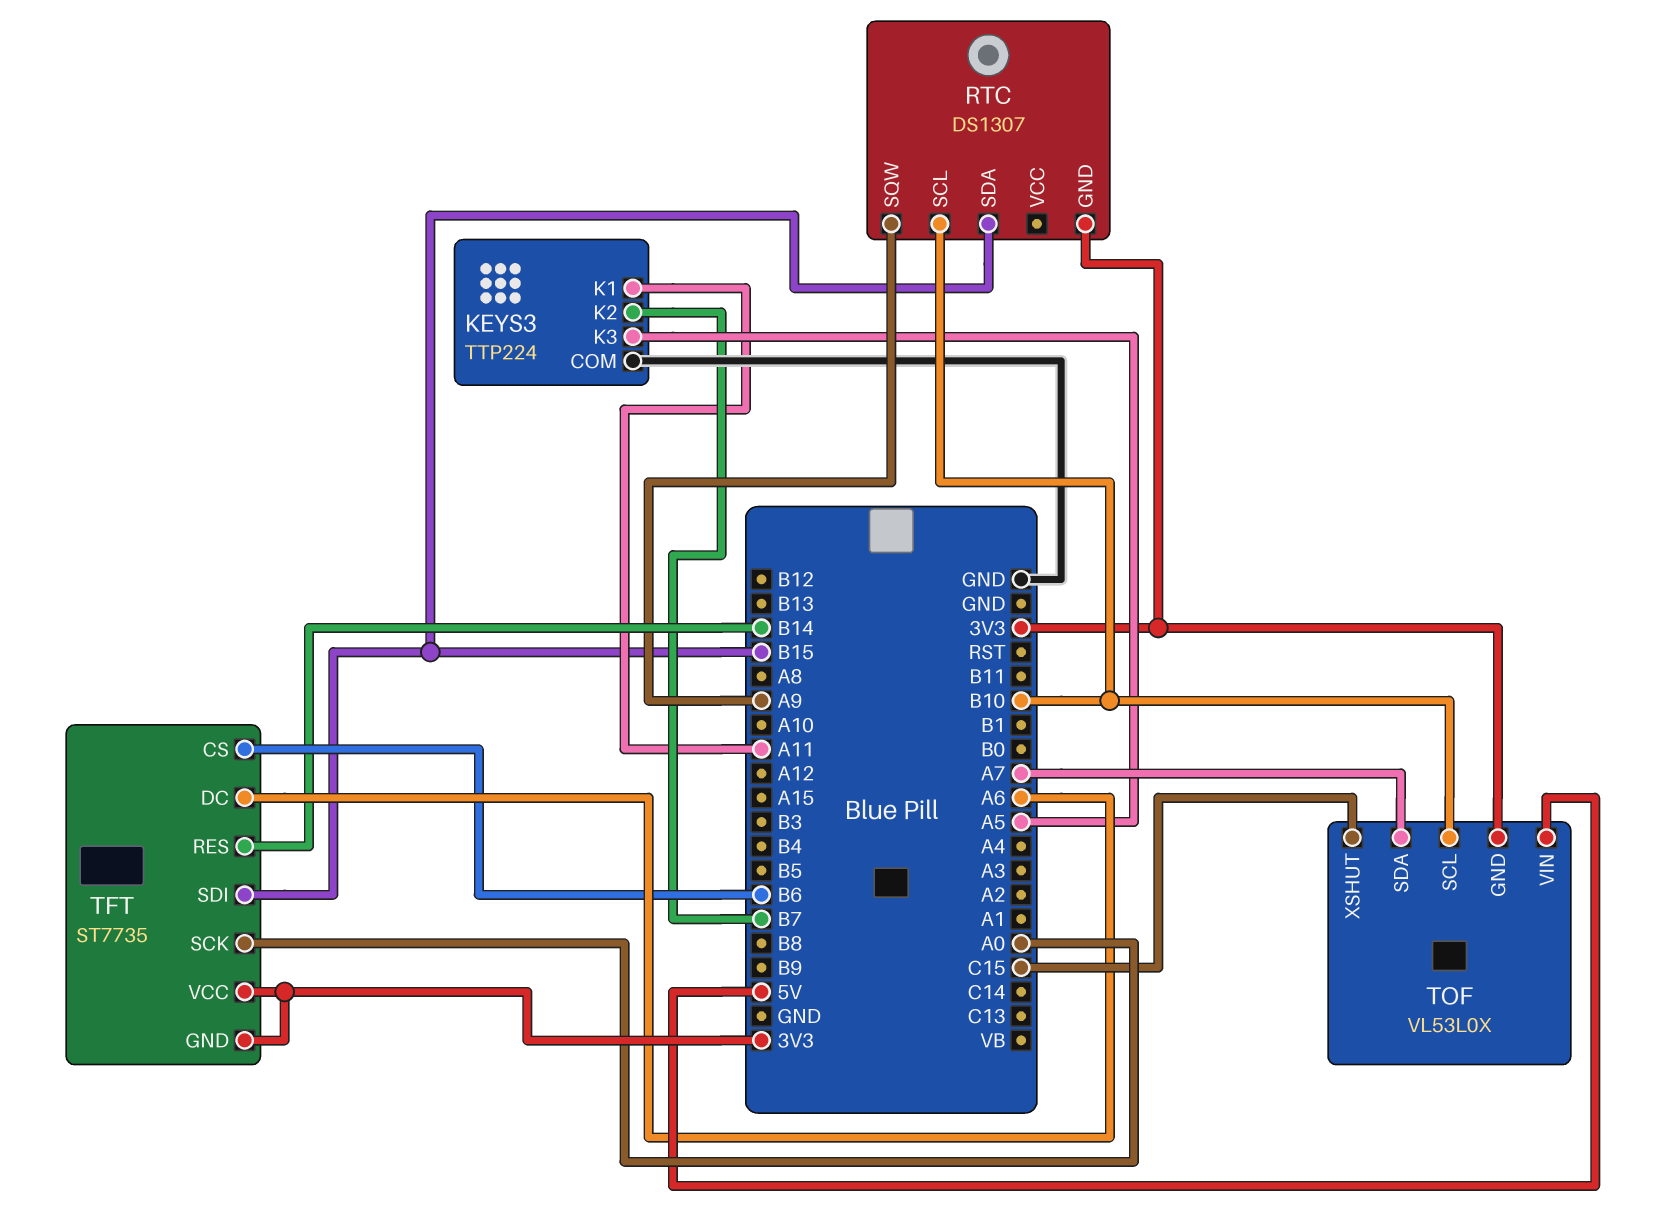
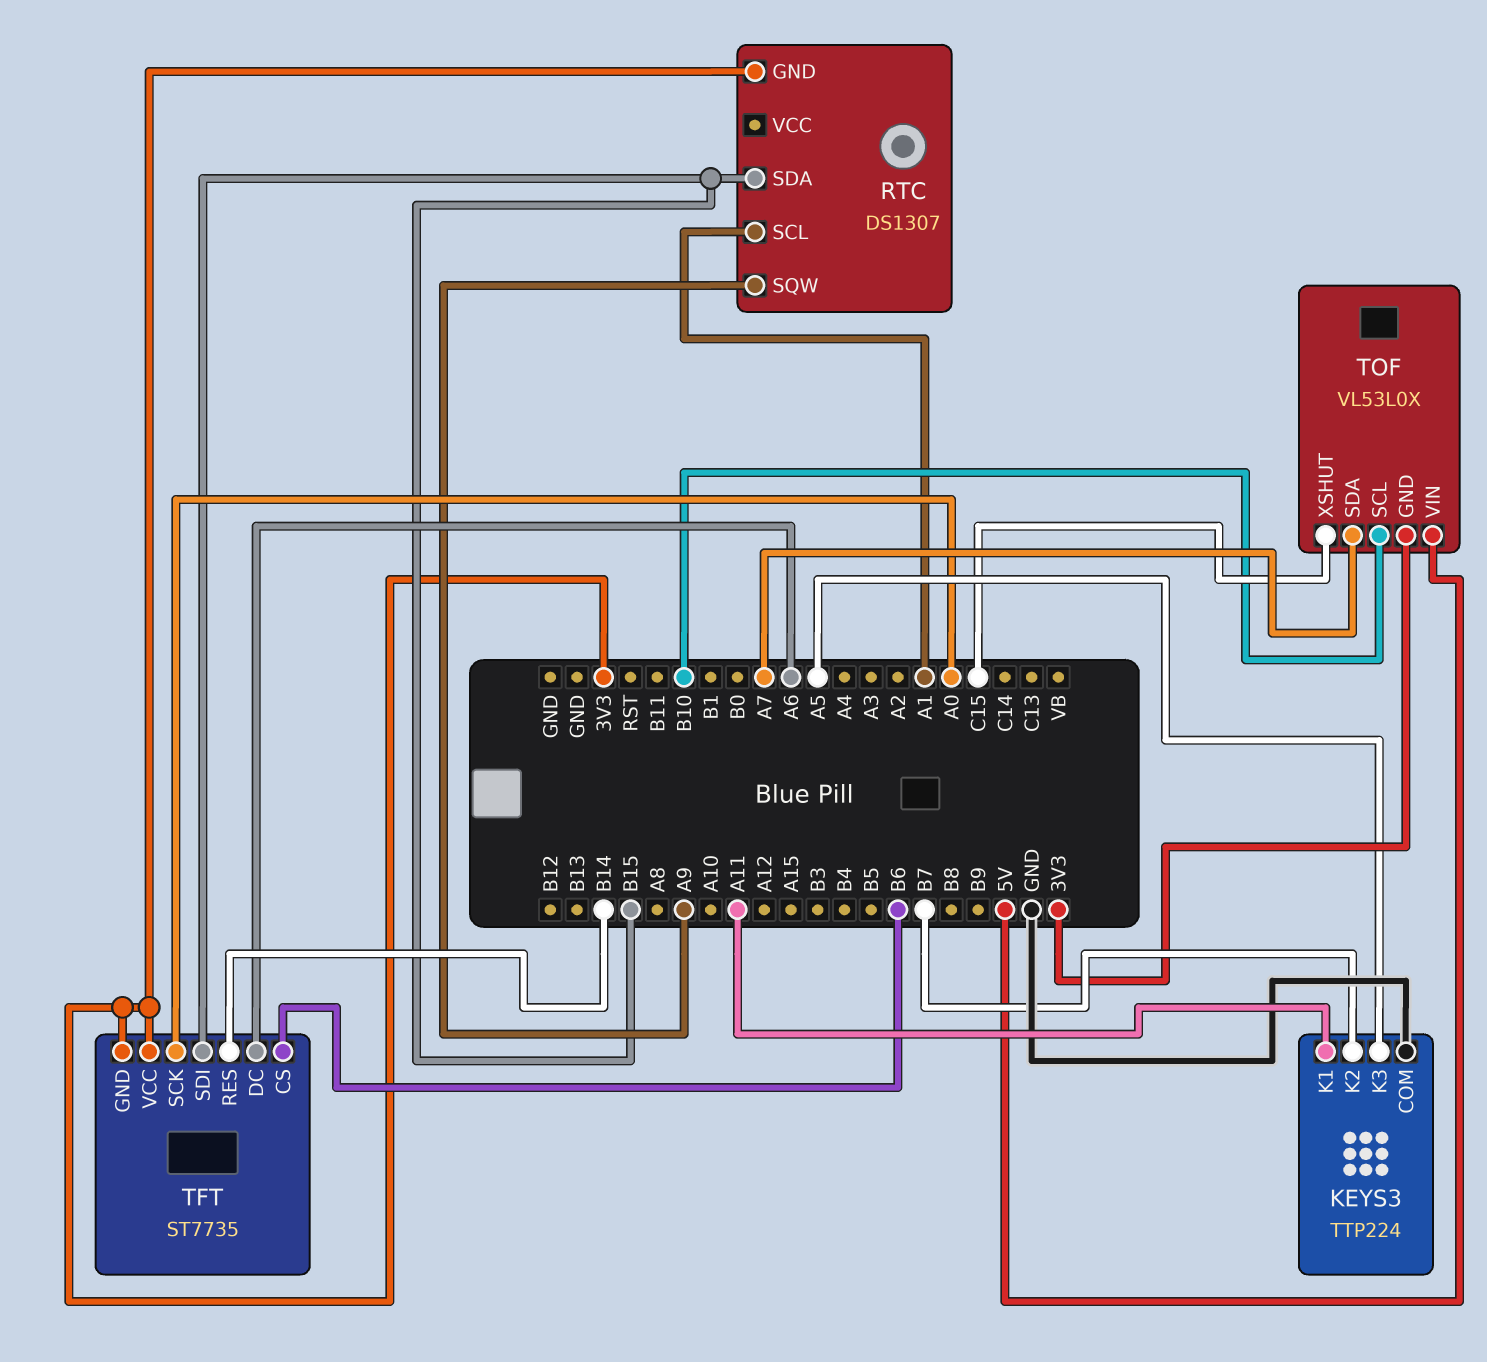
RTC pin SCL: B10 -> A1

